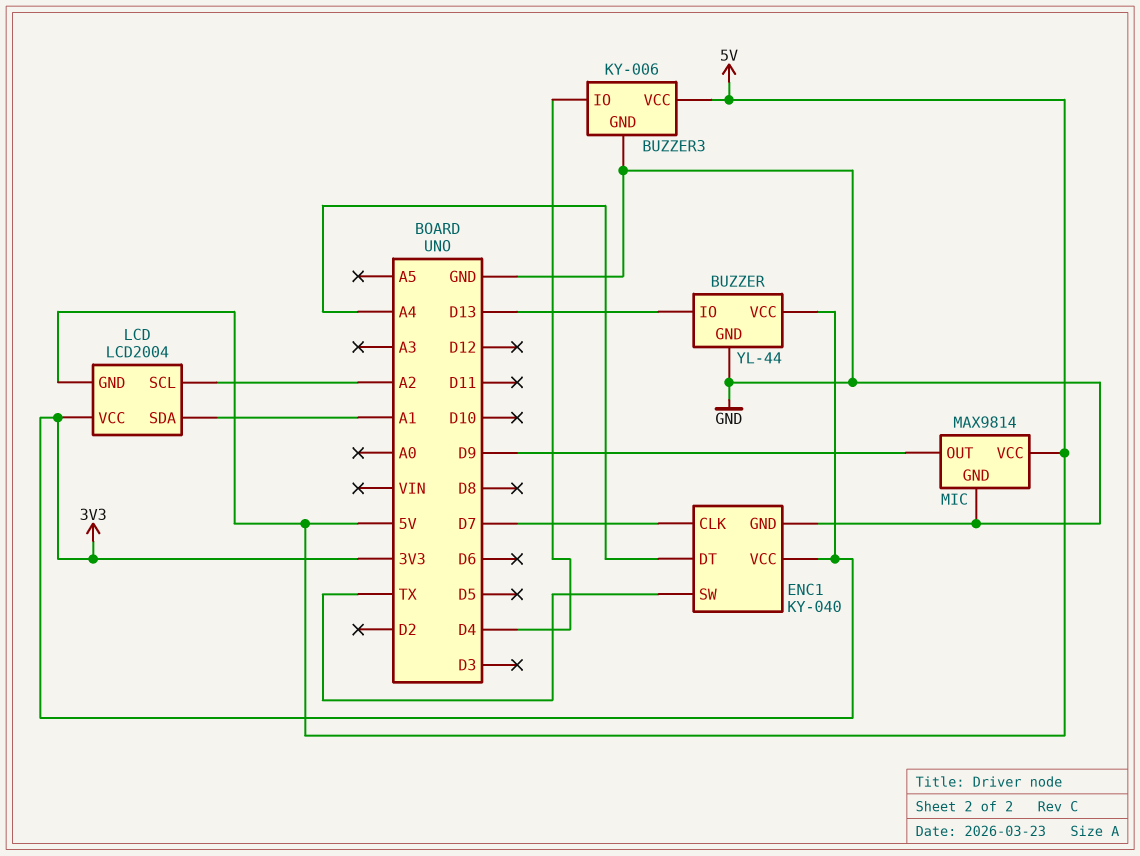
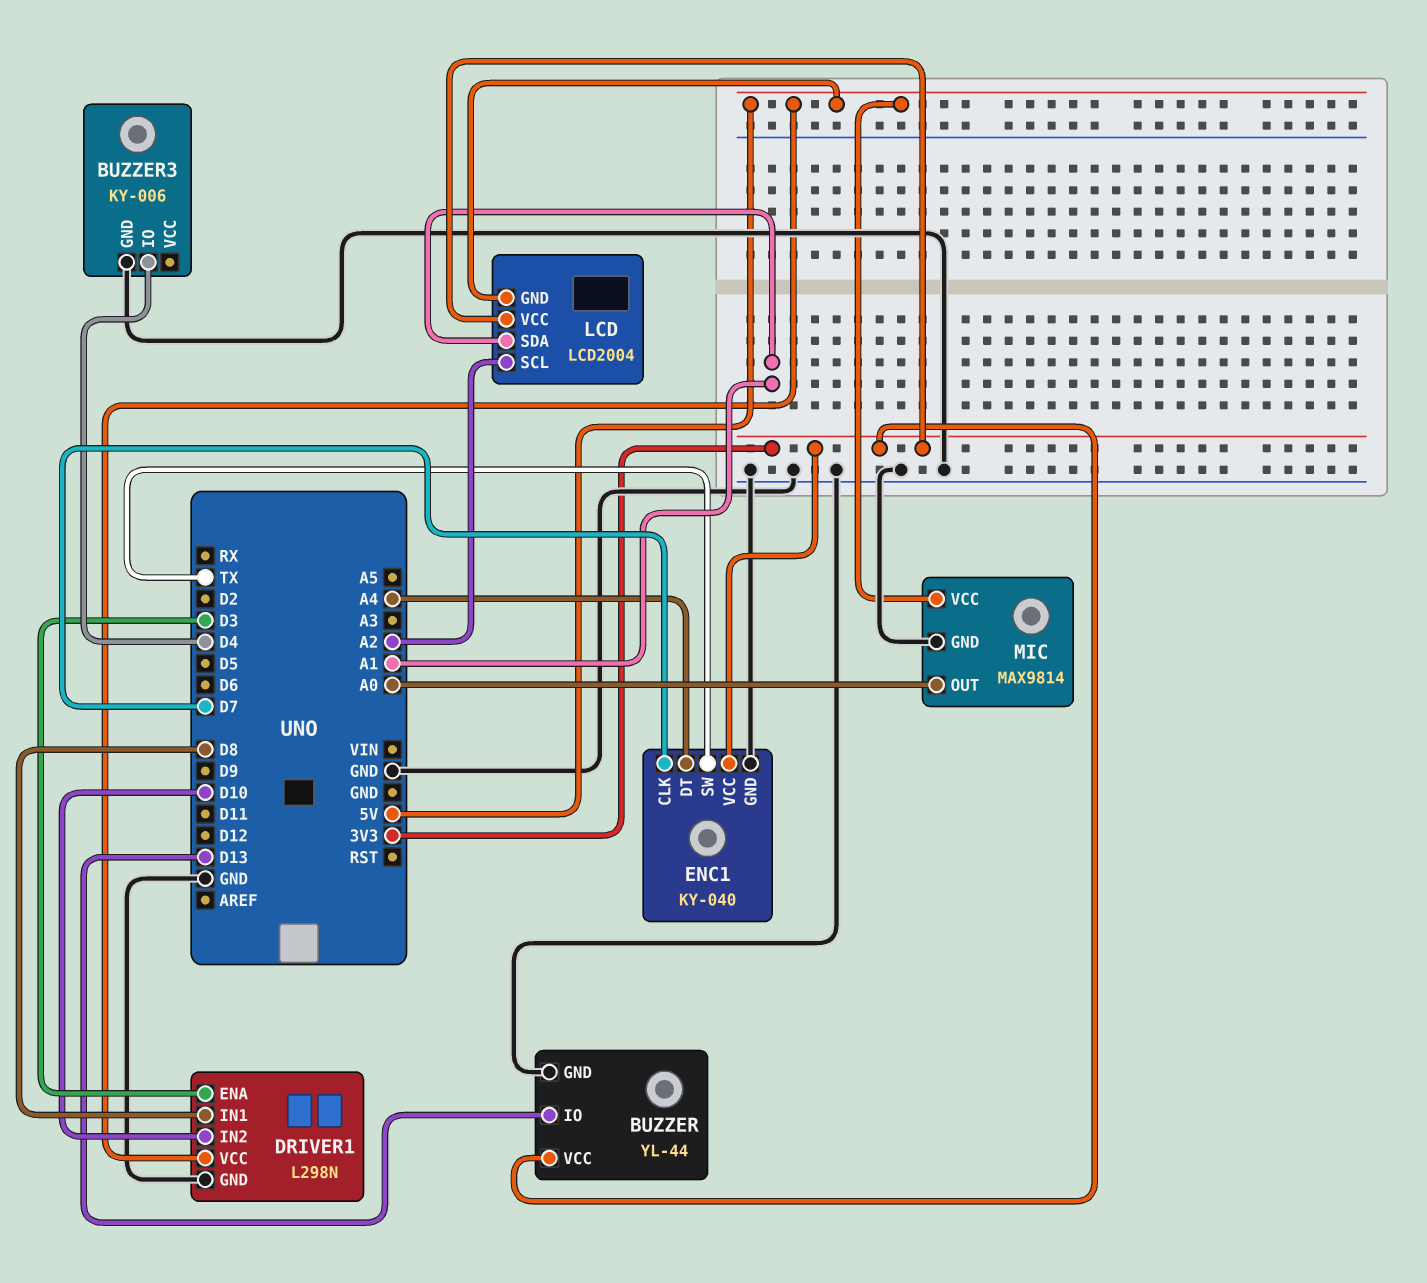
BUZZER3 pin VCC: 5V -> none
DRIVER1: none -> L298N
DRIVER1 pin ENA: none -> D3
DRIVER1 pin GND: none -> GND
DRIVER1 pin IN1: none -> D8
DRIVER1 pin IN2: none -> D10
DRIVER1 pin VCC: none -> 5V
MIC pin OUT: D9 -> A0

